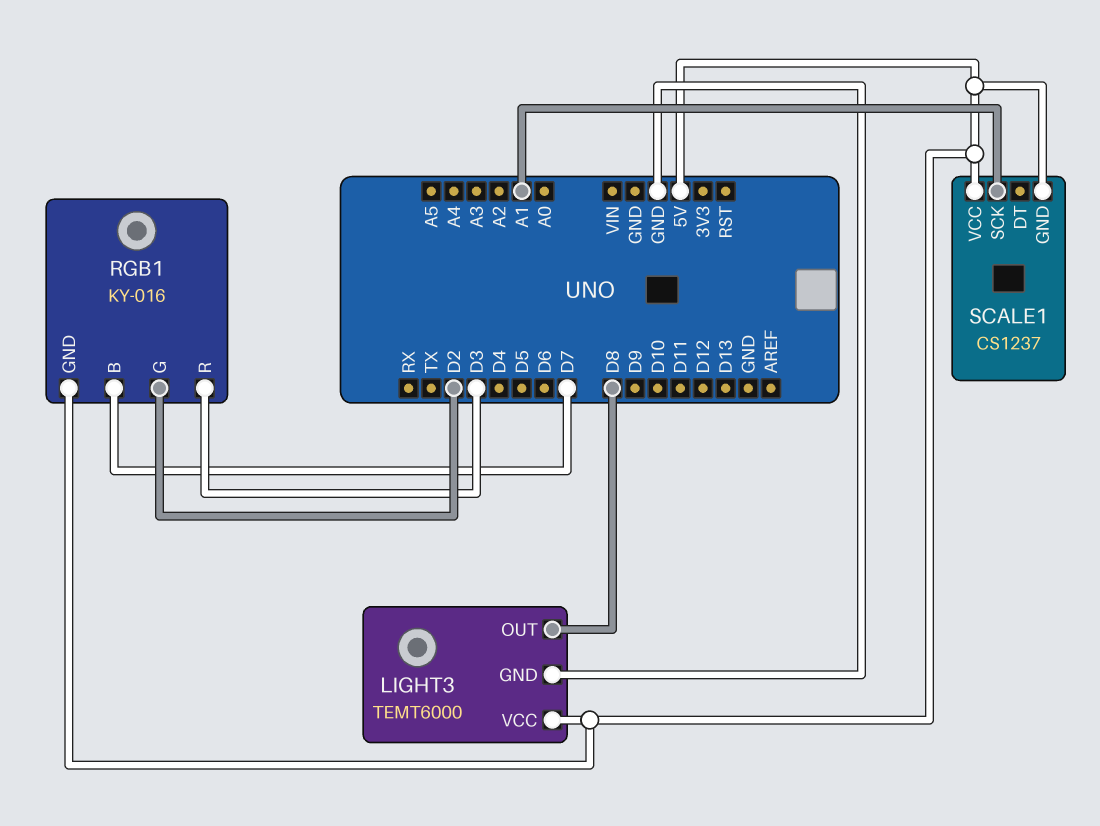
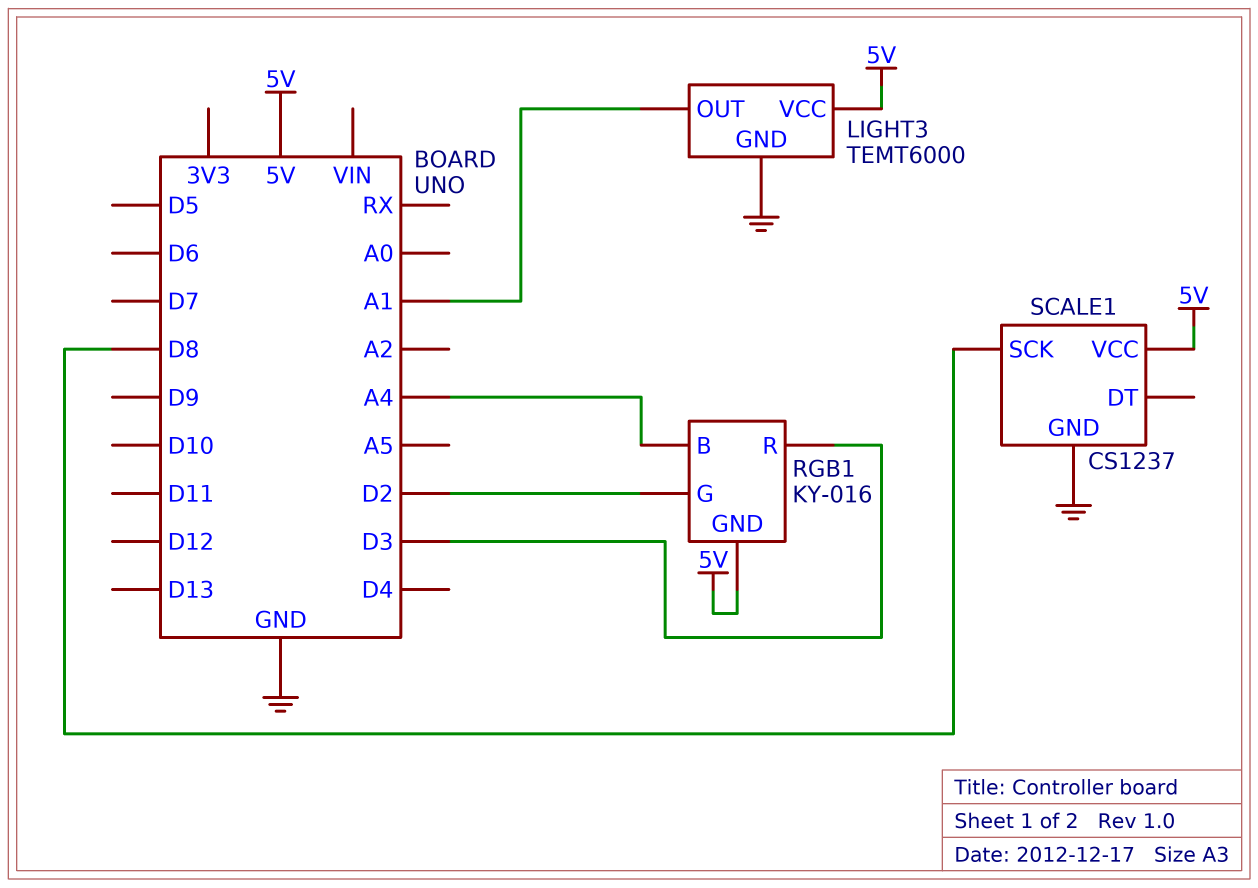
LIGHT3 pin OUT: D8 -> A1
RGB1 pin B: D7 -> A4
SCALE1 pin GND: 5V -> GND
SCALE1 pin SCK: A1 -> D8

